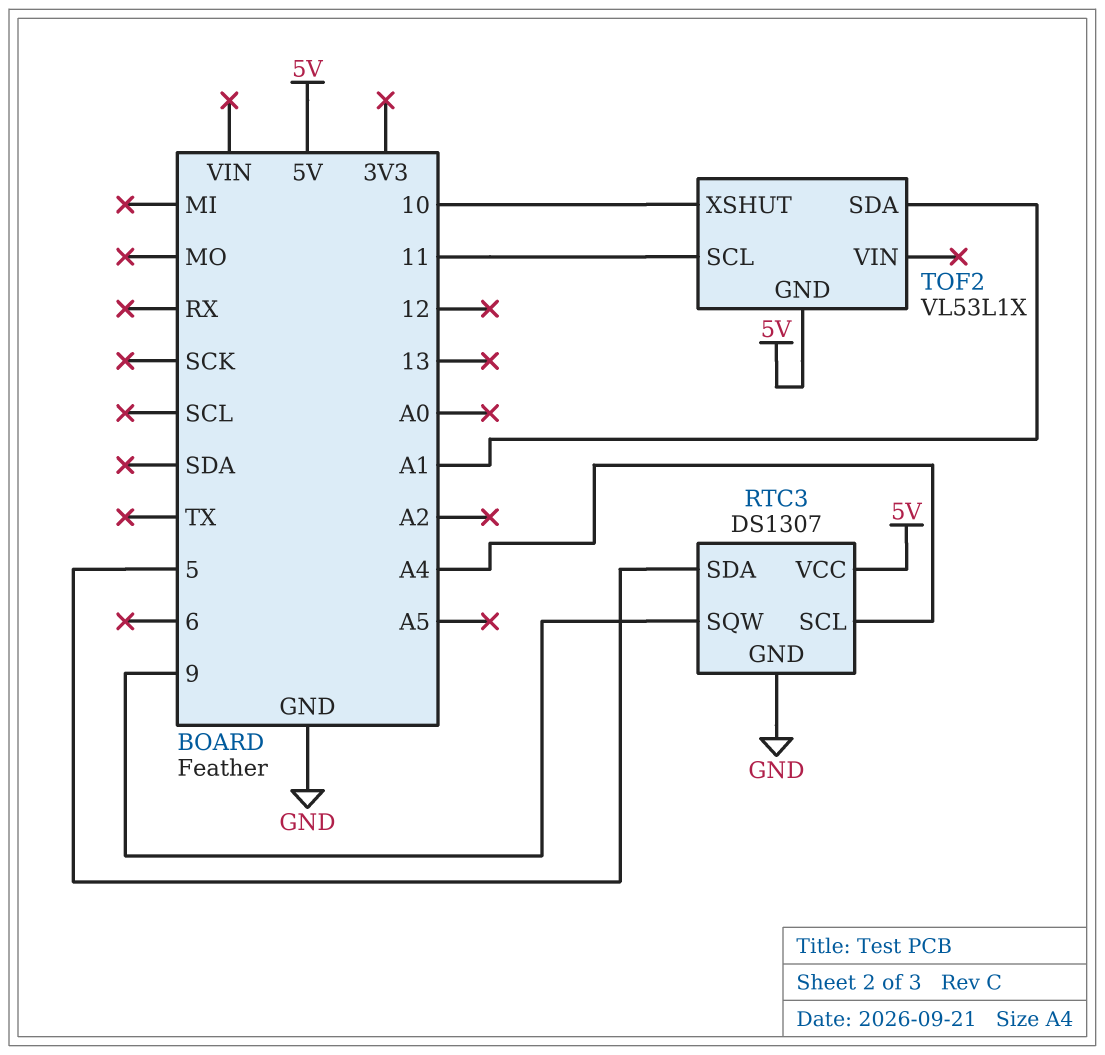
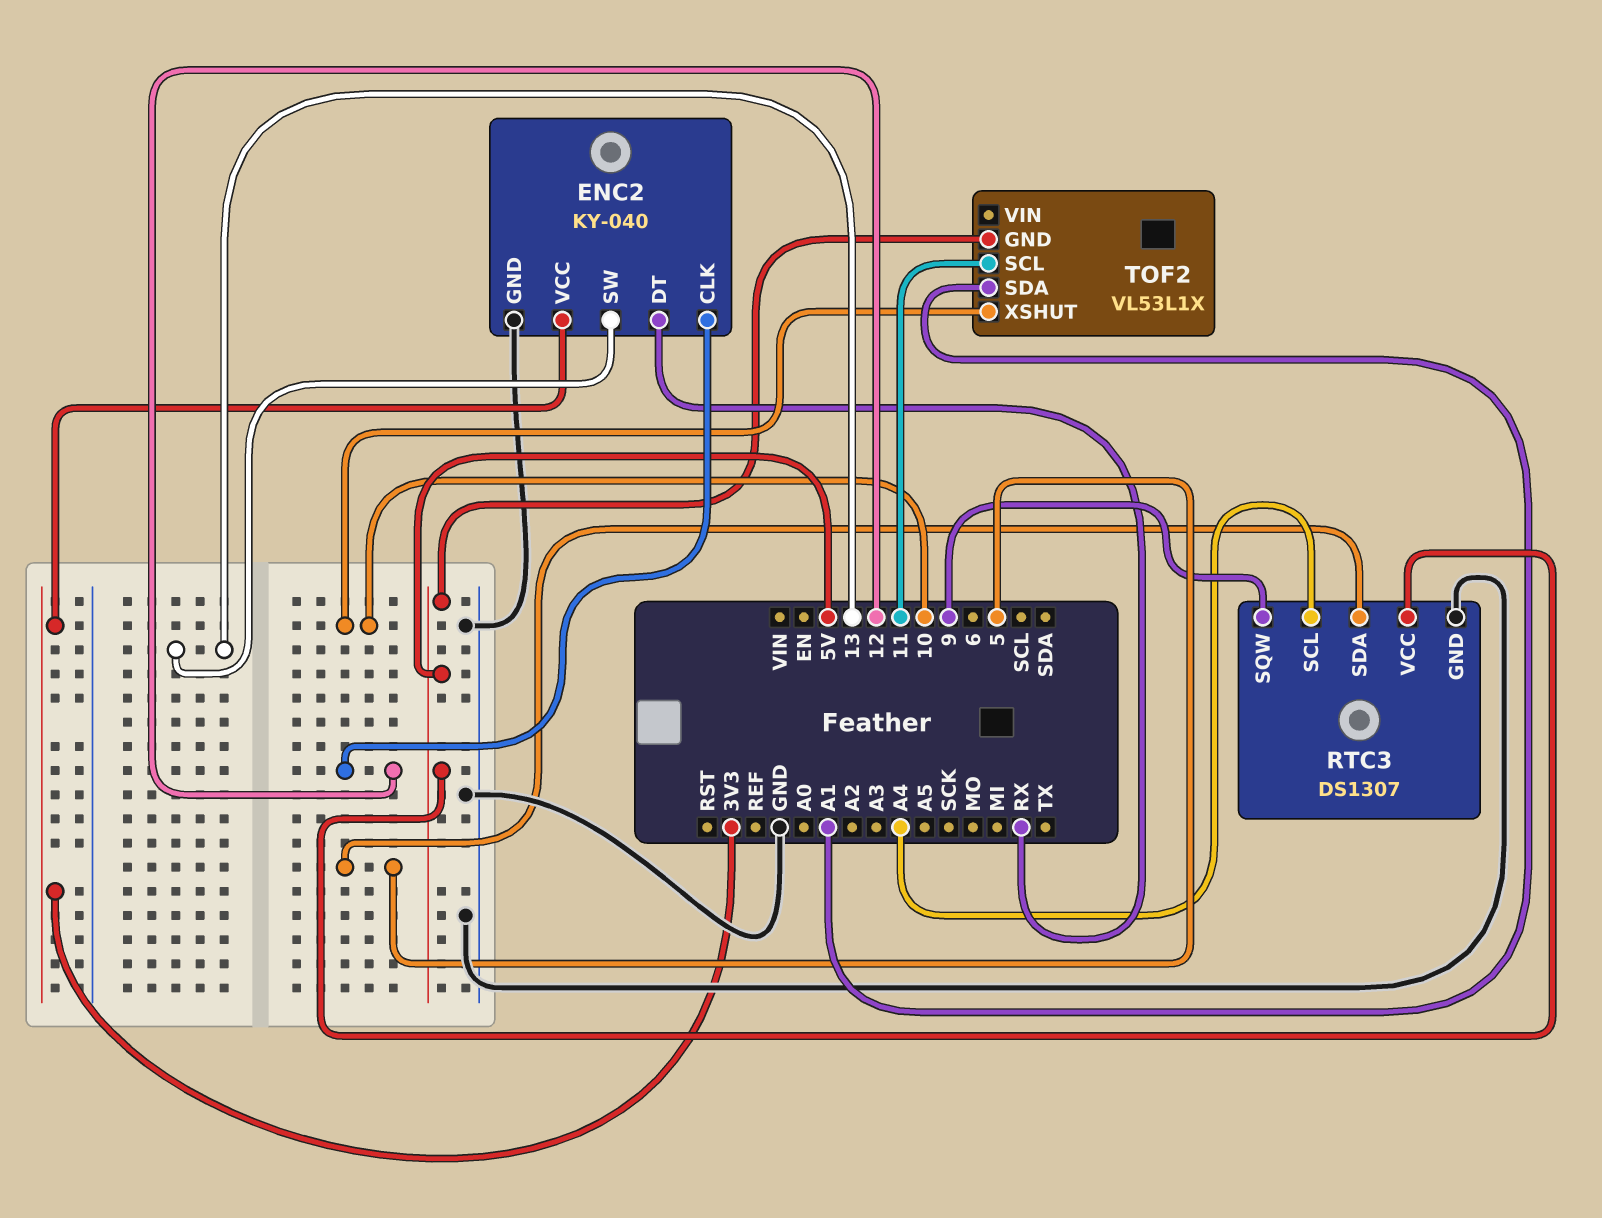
ENC2: none -> KY-040
ENC2 pin CLK: none -> 12
ENC2 pin DT: none -> RX
ENC2 pin GND: none -> GND
ENC2 pin SW: none -> 13
ENC2 pin VCC: none -> 3V3

